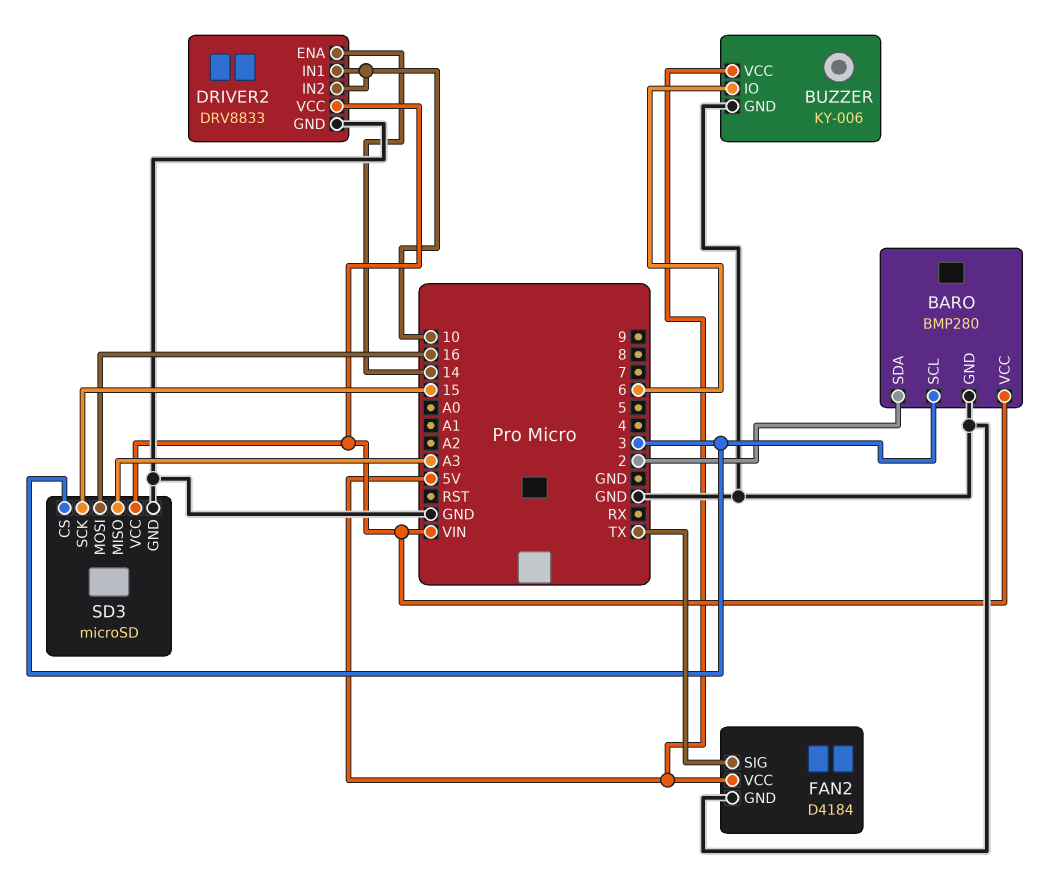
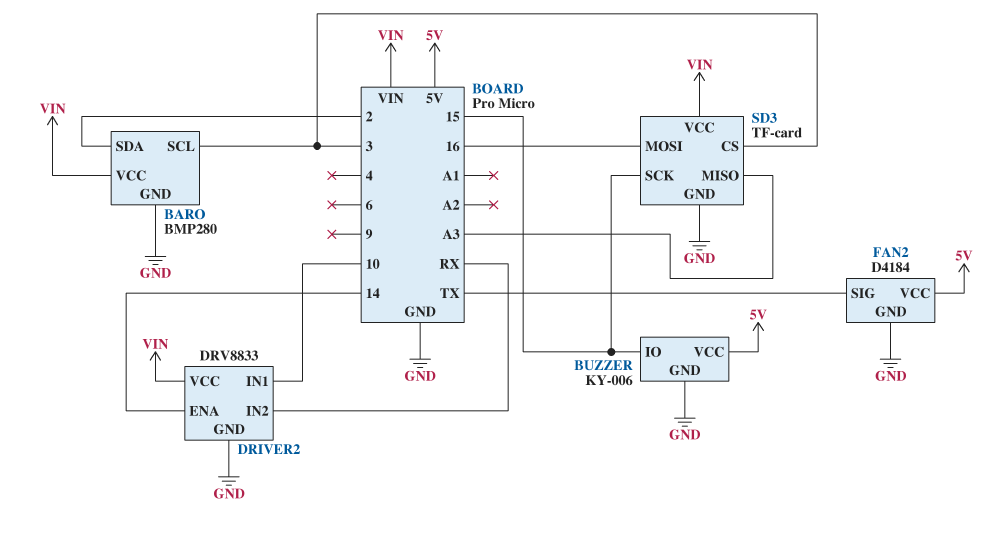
BUZZER pin IO: 6 -> 15
DRIVER2 pin IN2: 10 -> RX
SD3: microSD -> TF-card

